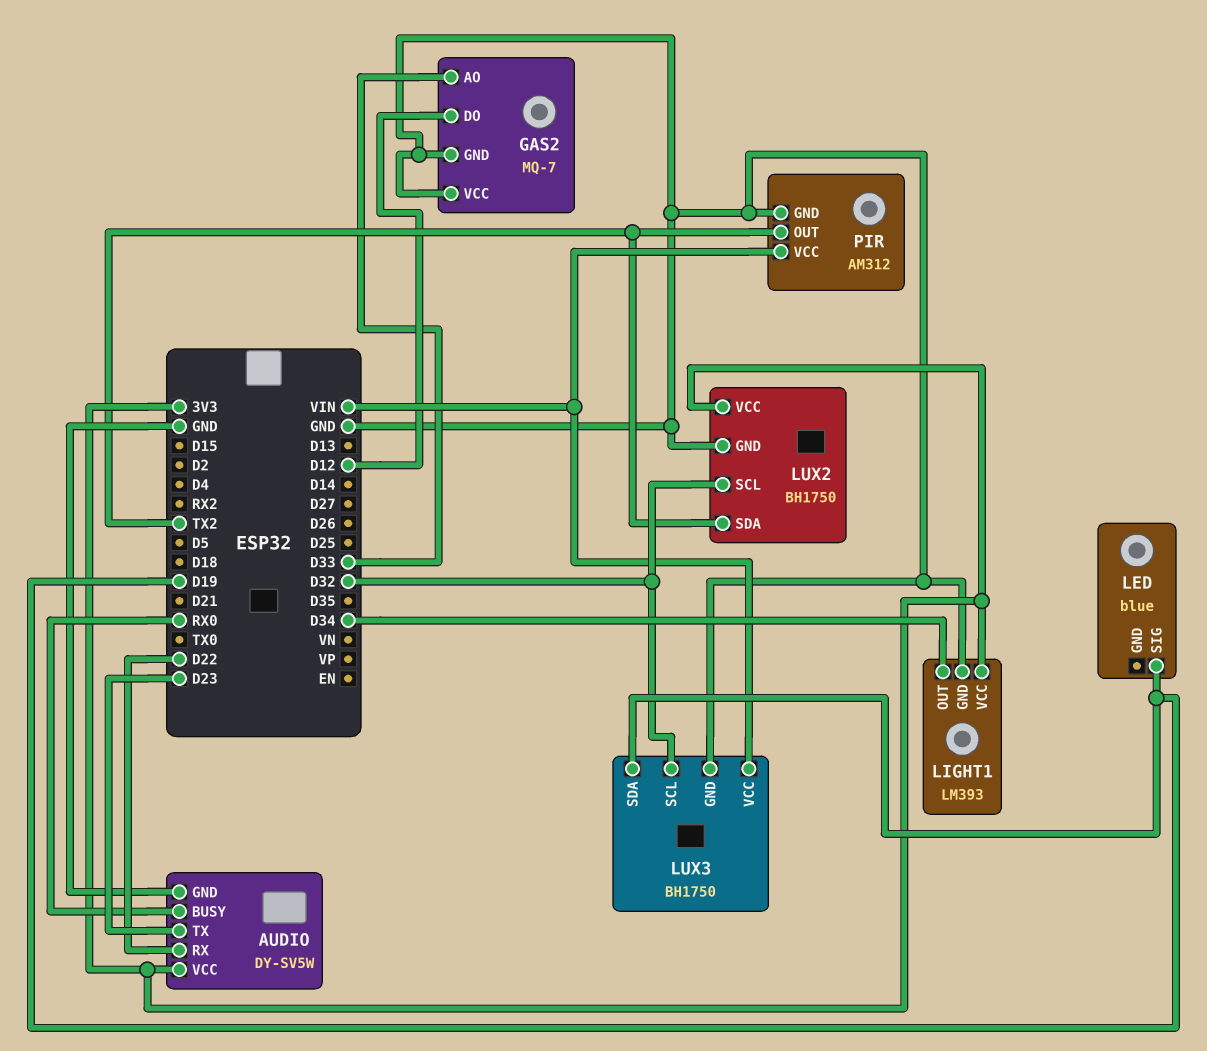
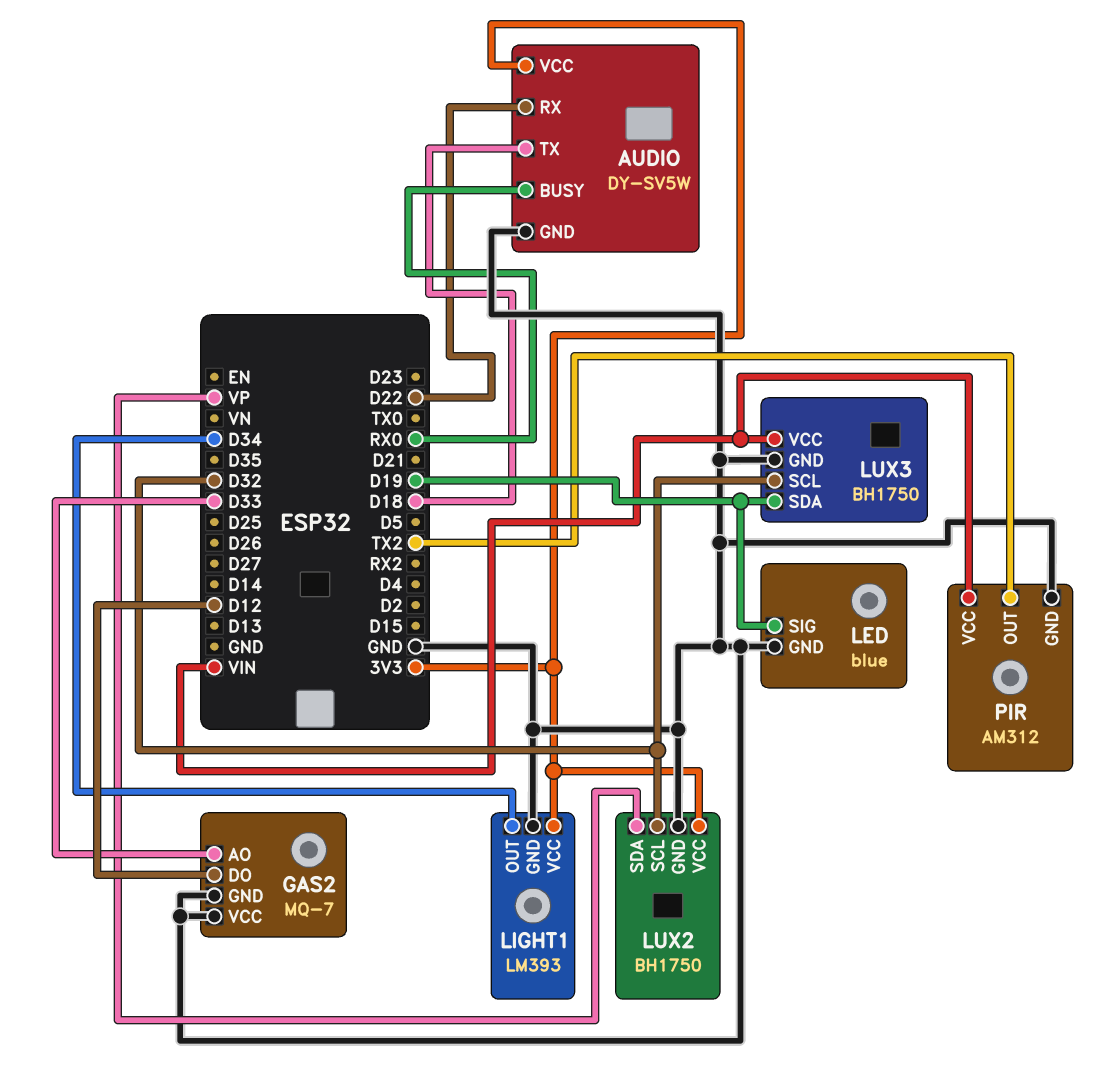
AUDIO pin TX: D23 -> D18
LED pin GND: none -> GND
LUX2 pin SDA: TX2 -> VP

